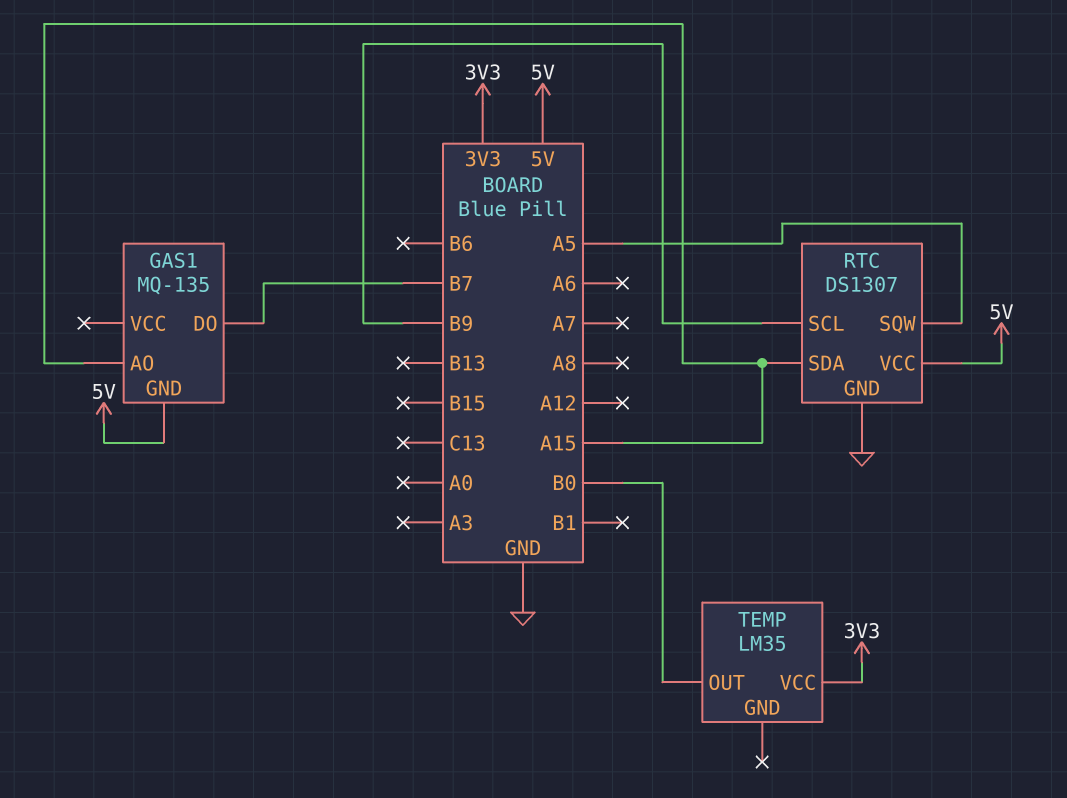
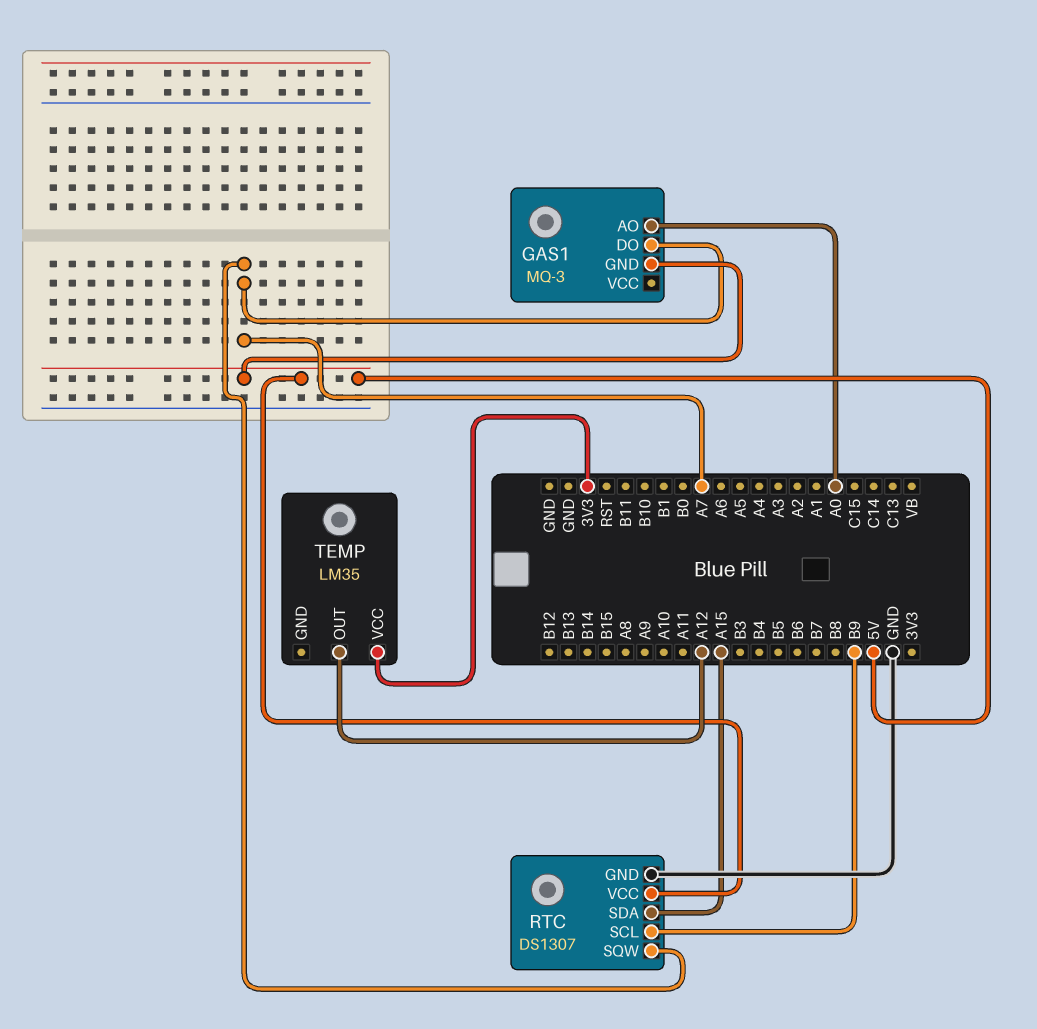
GAS1: MQ-135 -> MQ-3
GAS1 pin AO: A15 -> A0
GAS1 pin DO: B7 -> A7
RTC pin SQW: A5 -> A7
TEMP pin OUT: B0 -> A12

